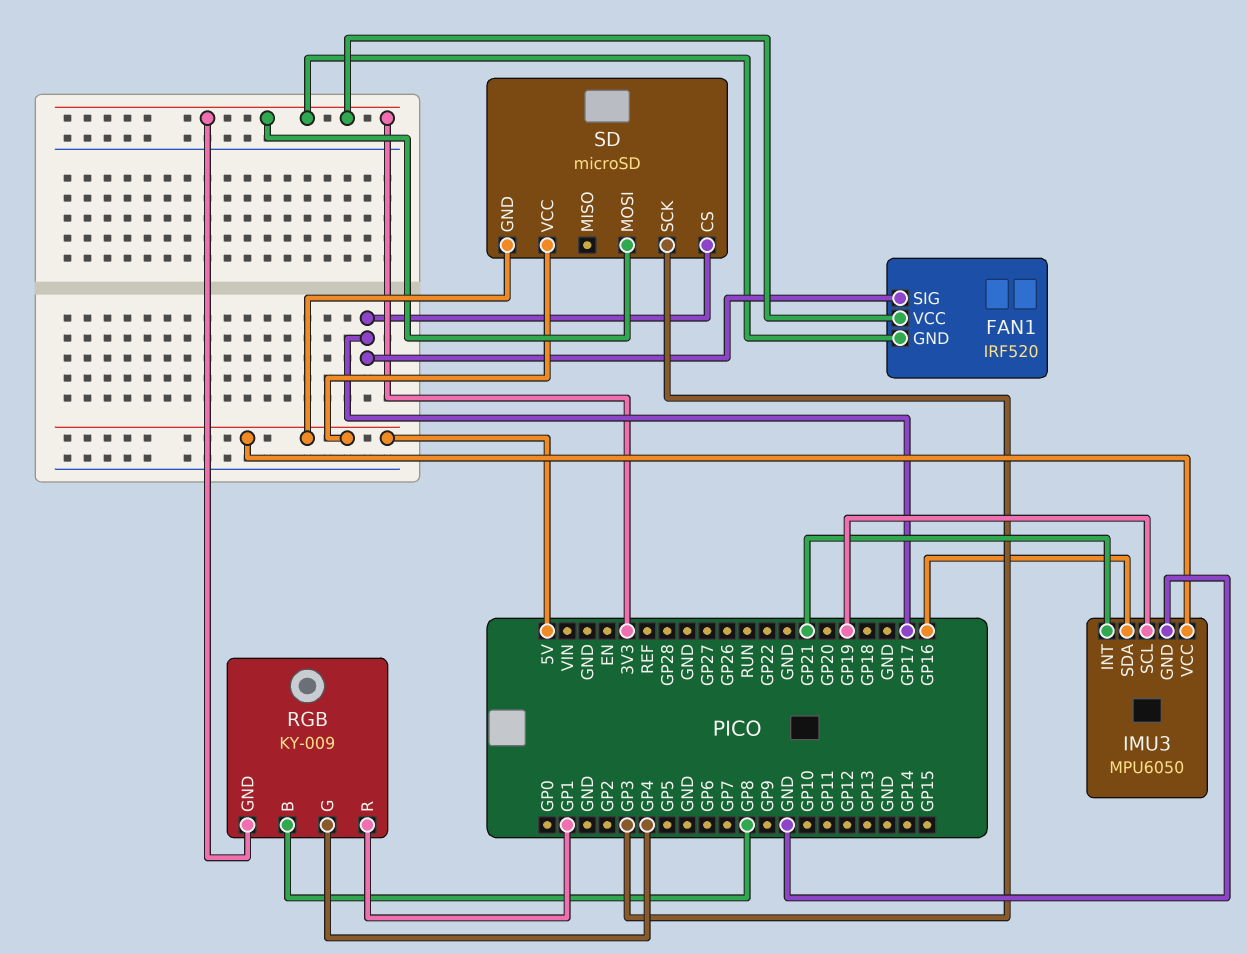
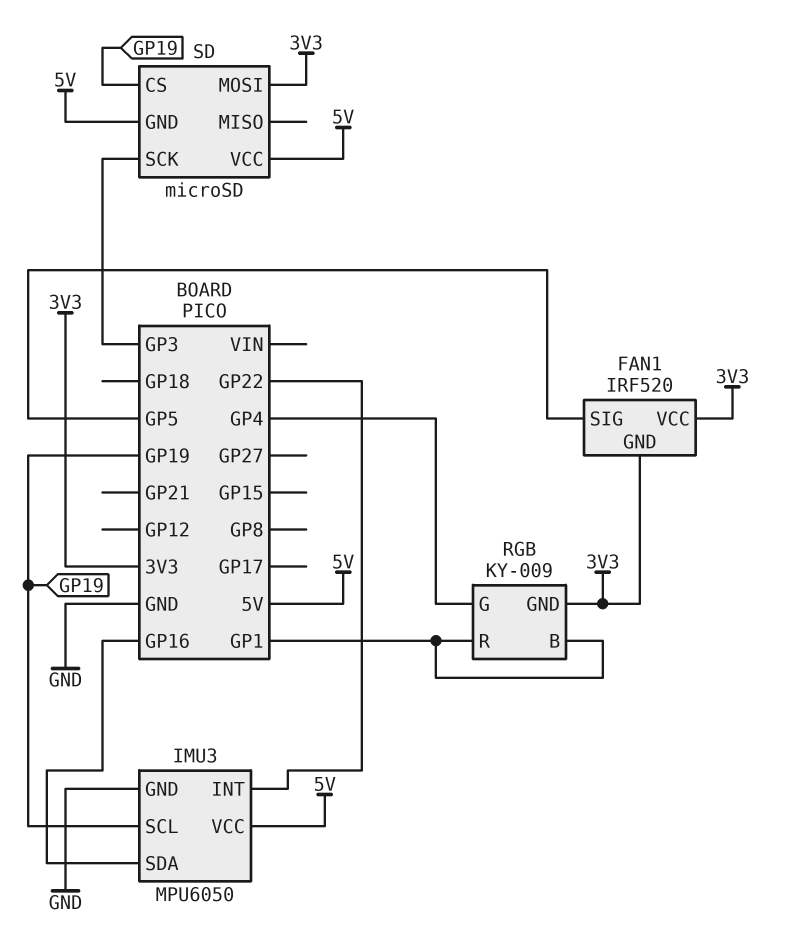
FAN1 pin SIG: GP17 -> GP5
IMU3 pin INT: GP21 -> GP22
RGB pin B: GP8 -> GP1
SD pin CS: GP17 -> GP19

